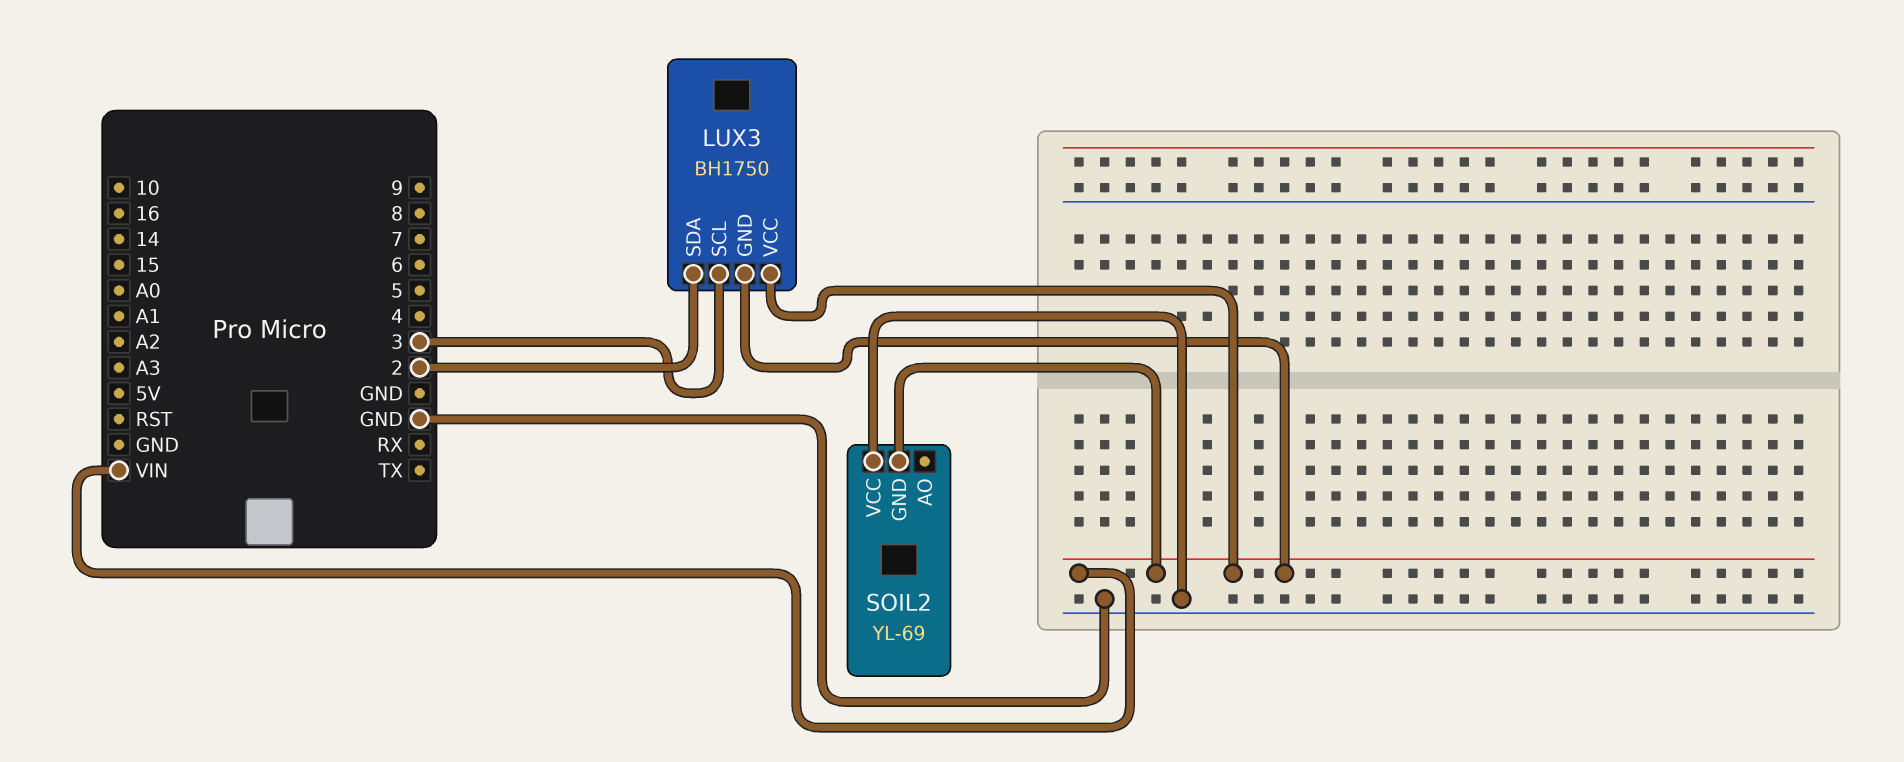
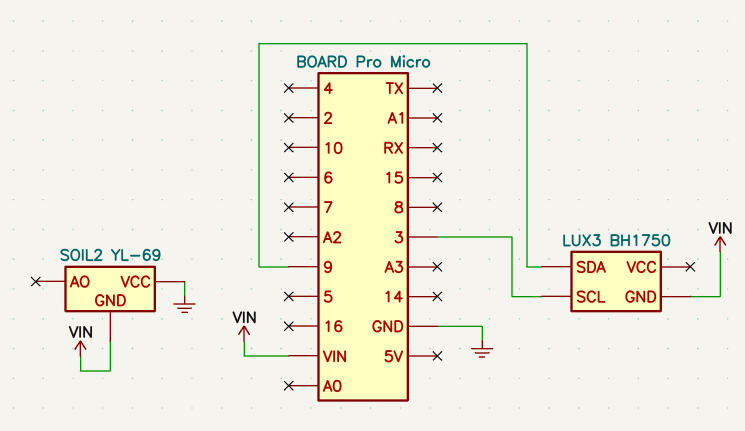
LUX3 pin SDA: 2 -> 9
LUX3 pin VCC: VIN -> none

